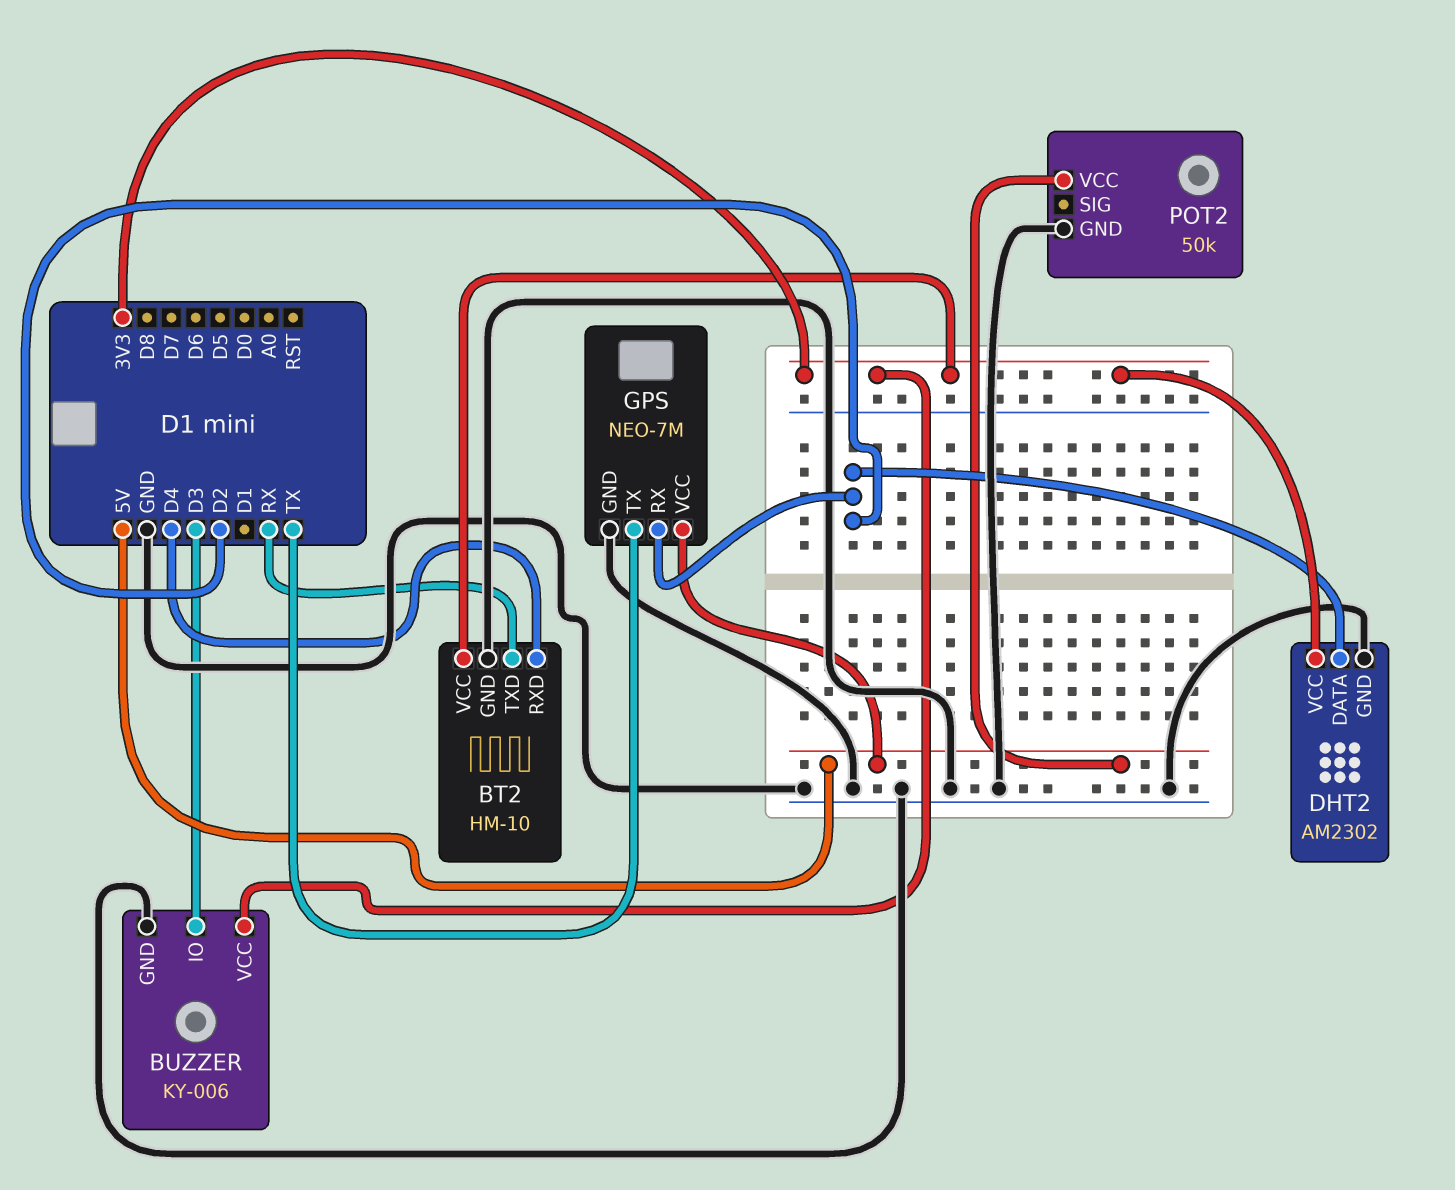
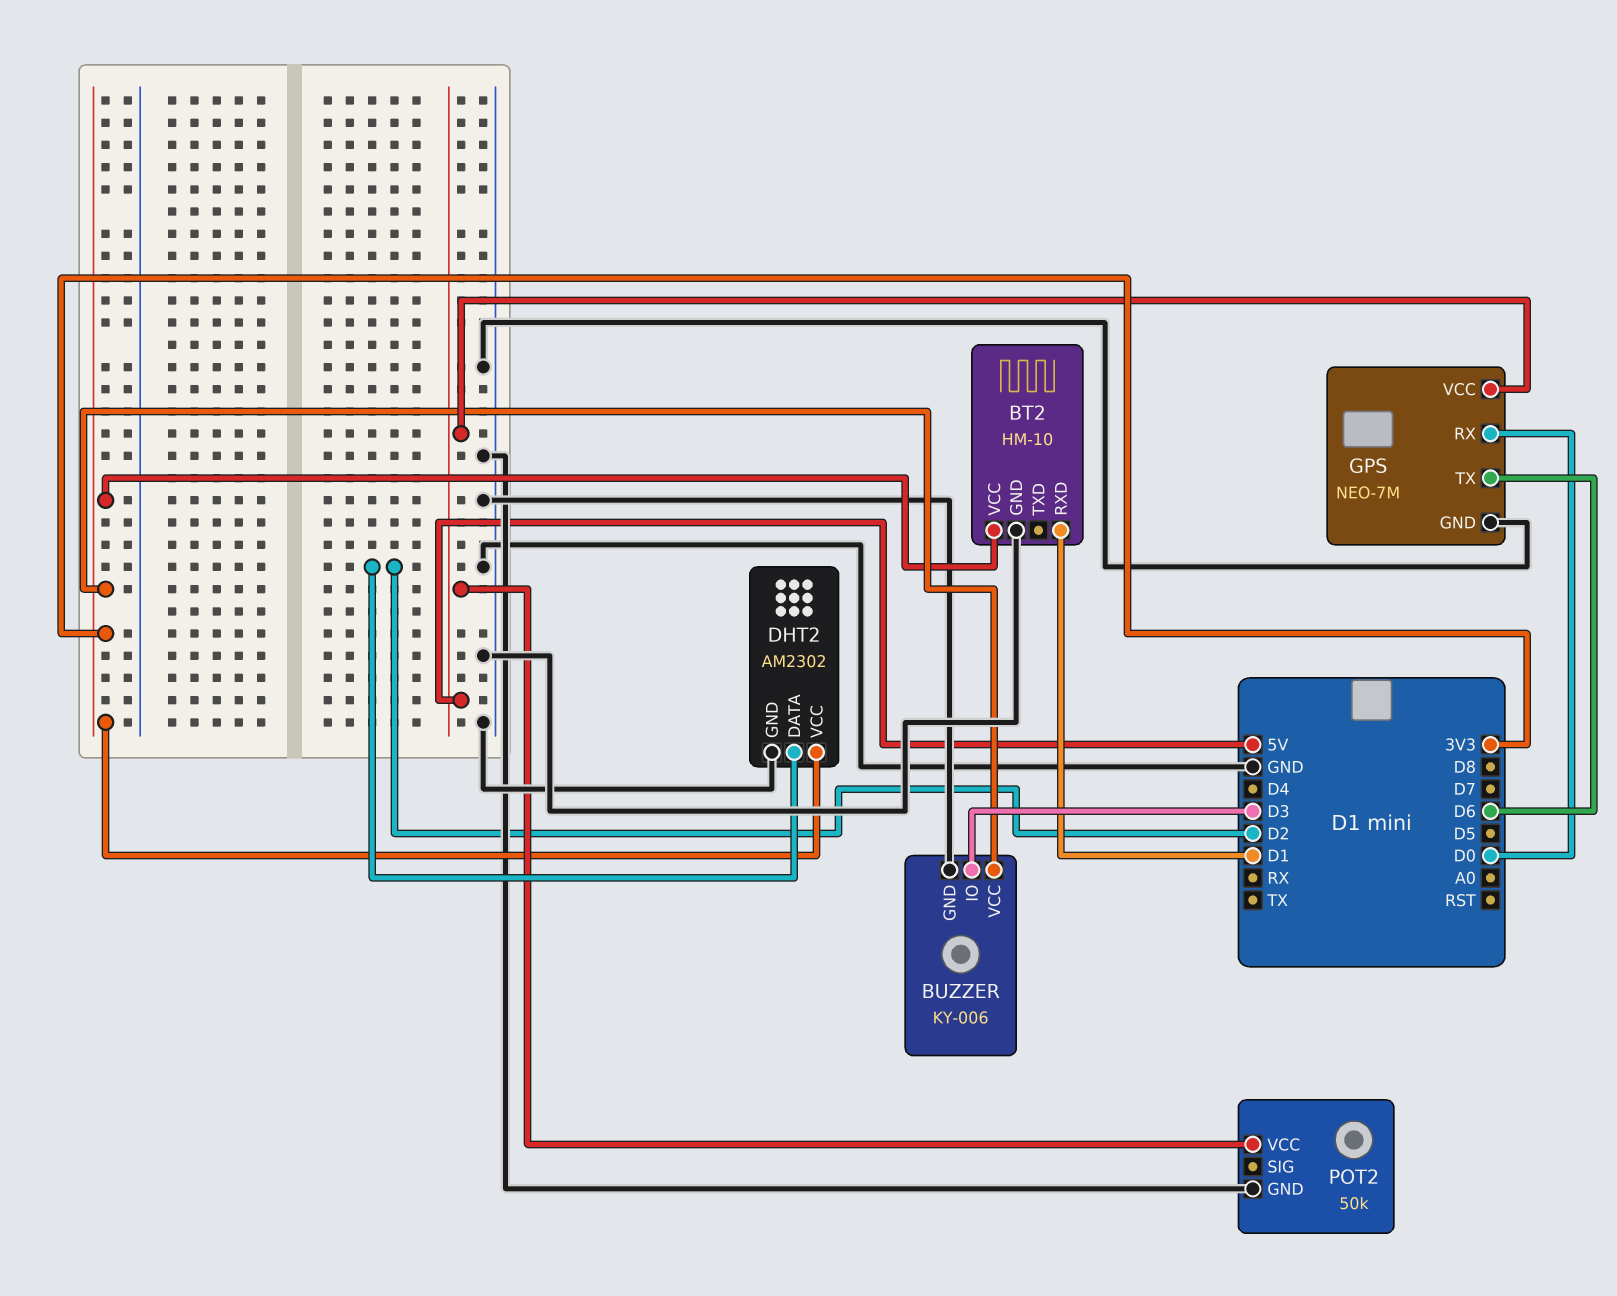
BT2 pin RXD: D4 -> D1
BT2 pin TXD: RX -> none
GPS pin RX: D2 -> D0
GPS pin TX: TX -> D6

